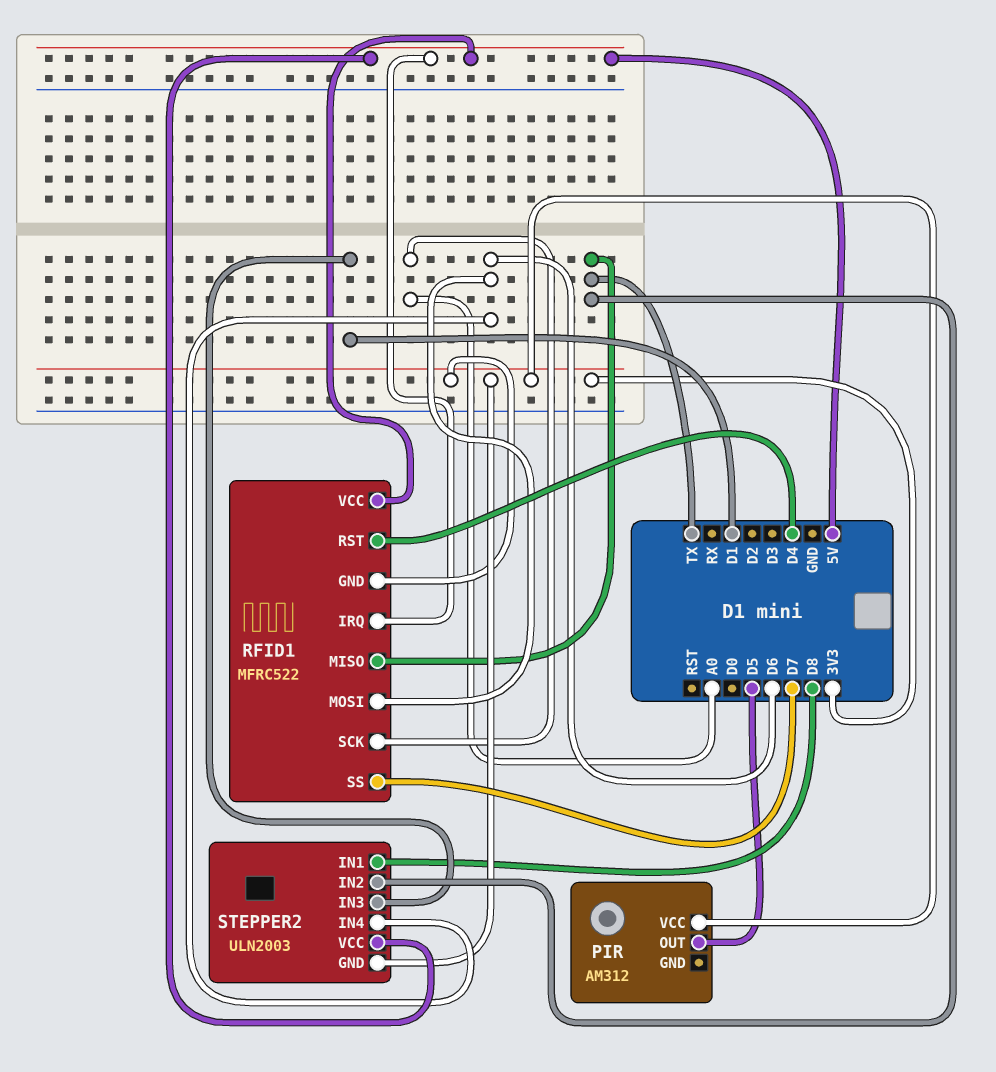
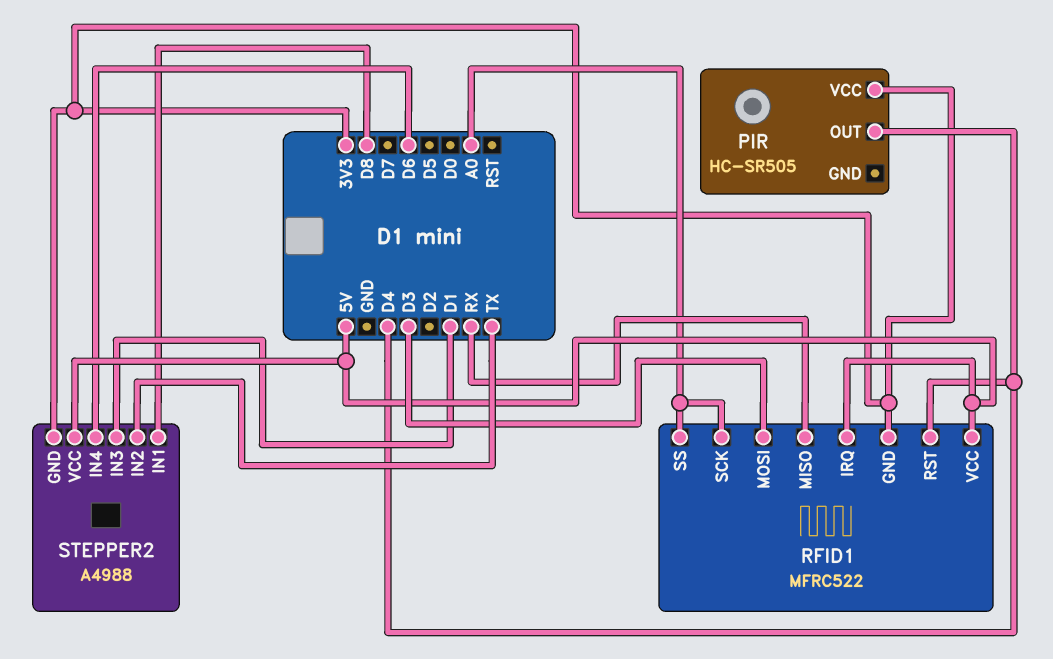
PIR: AM312 -> HC-SR505
PIR pin OUT: D5 -> D4
RFID1 pin MISO: TX -> RX
RFID1 pin MOSI: D6 -> D3
RFID1 pin SS: D7 -> A0
STEPPER2: ULN2003 -> A4988

